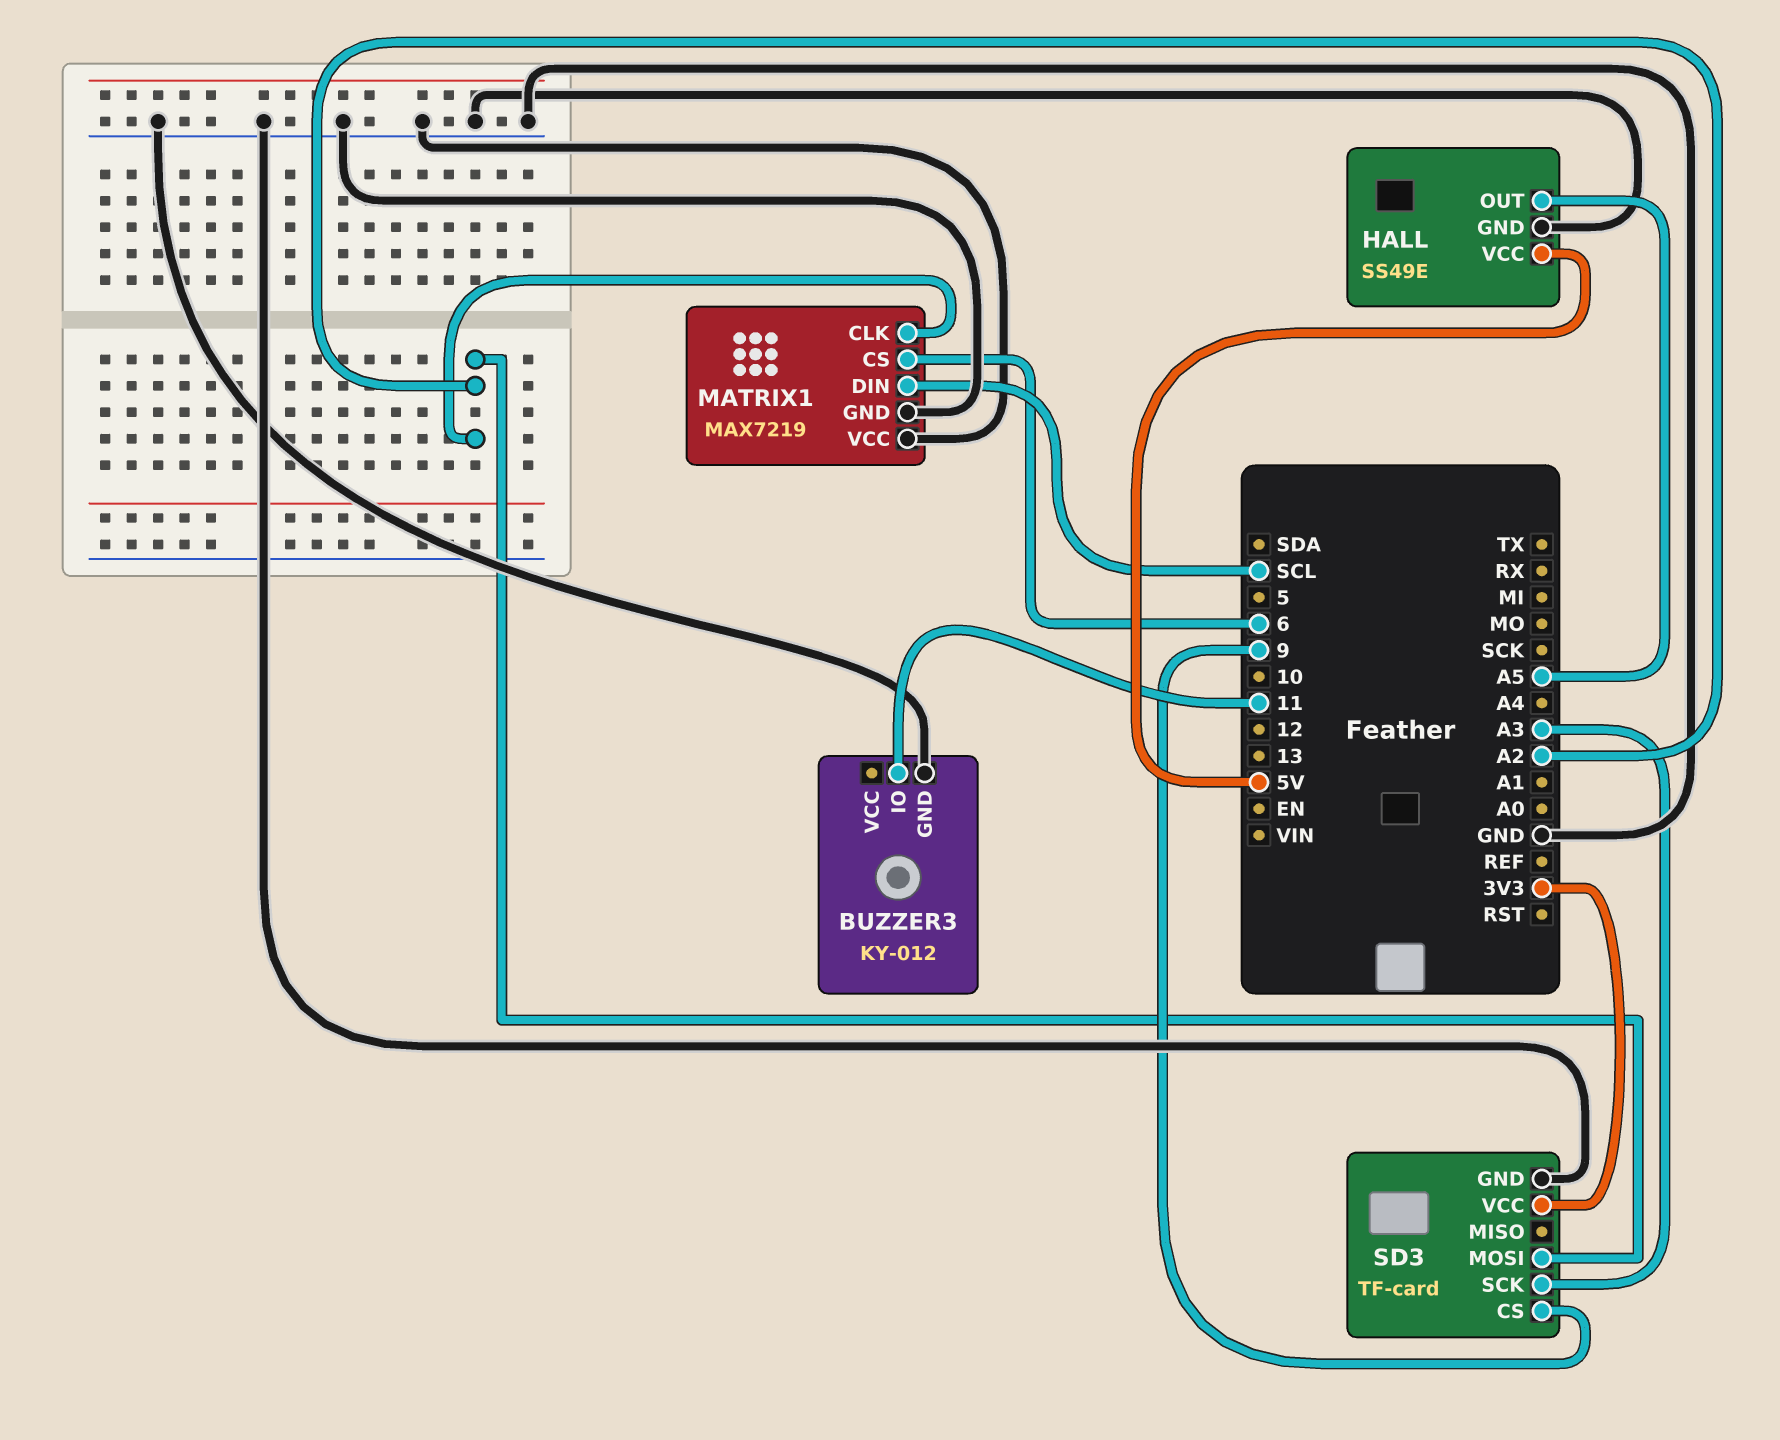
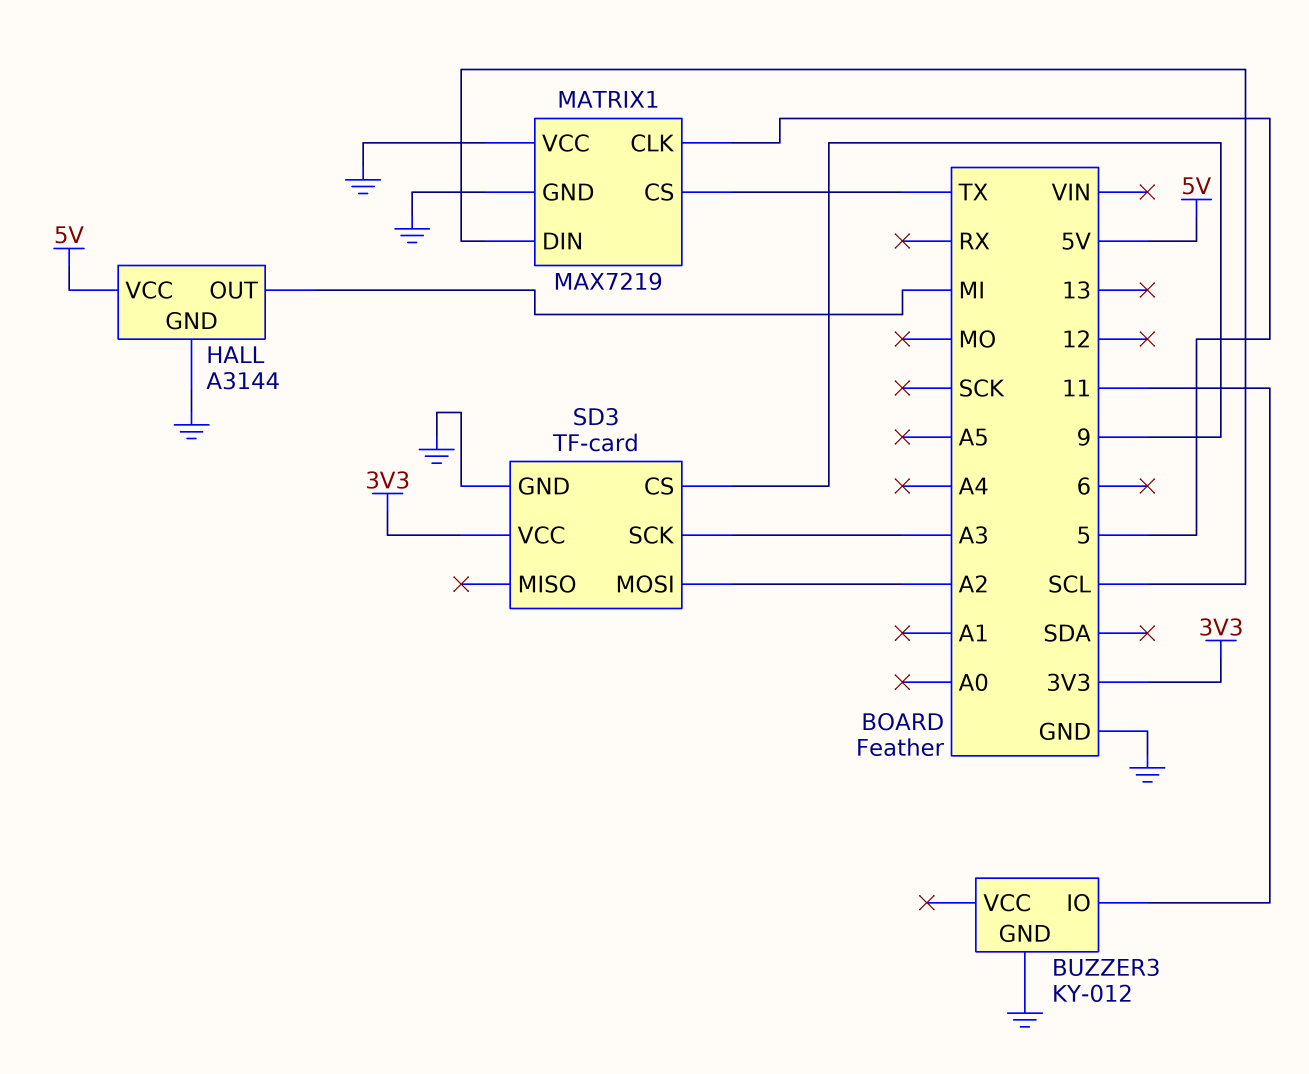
HALL: SS49E -> A3144
HALL pin OUT: A5 -> MI
MATRIX1 pin CLK: A2 -> 5
MATRIX1 pin CS: 6 -> TX

